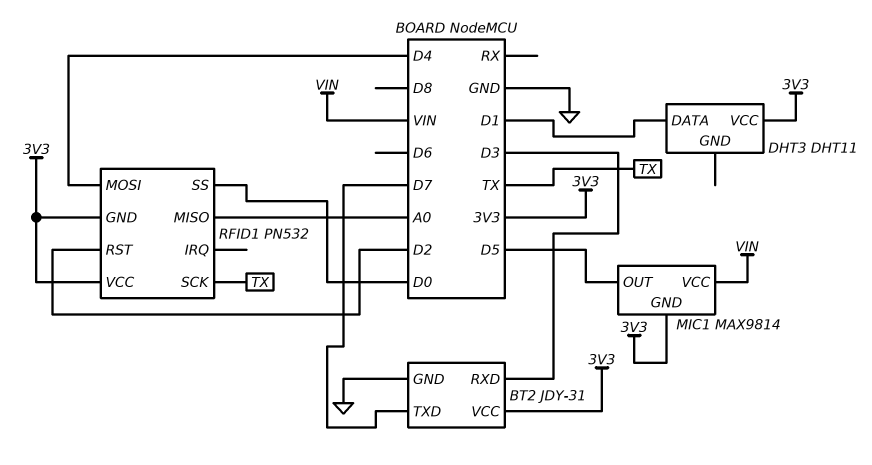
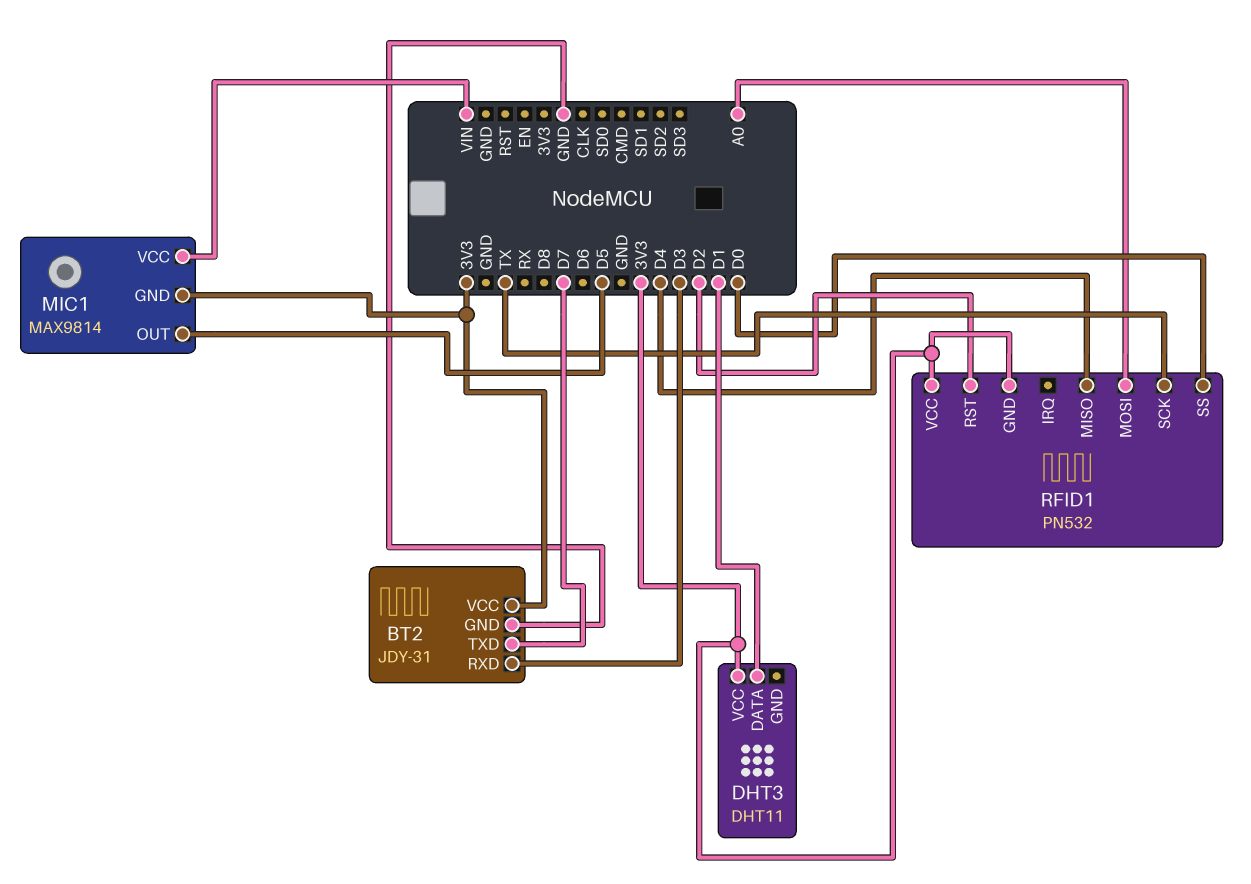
RFID1 pin MISO: A0 -> D4
RFID1 pin MOSI: D4 -> A0

